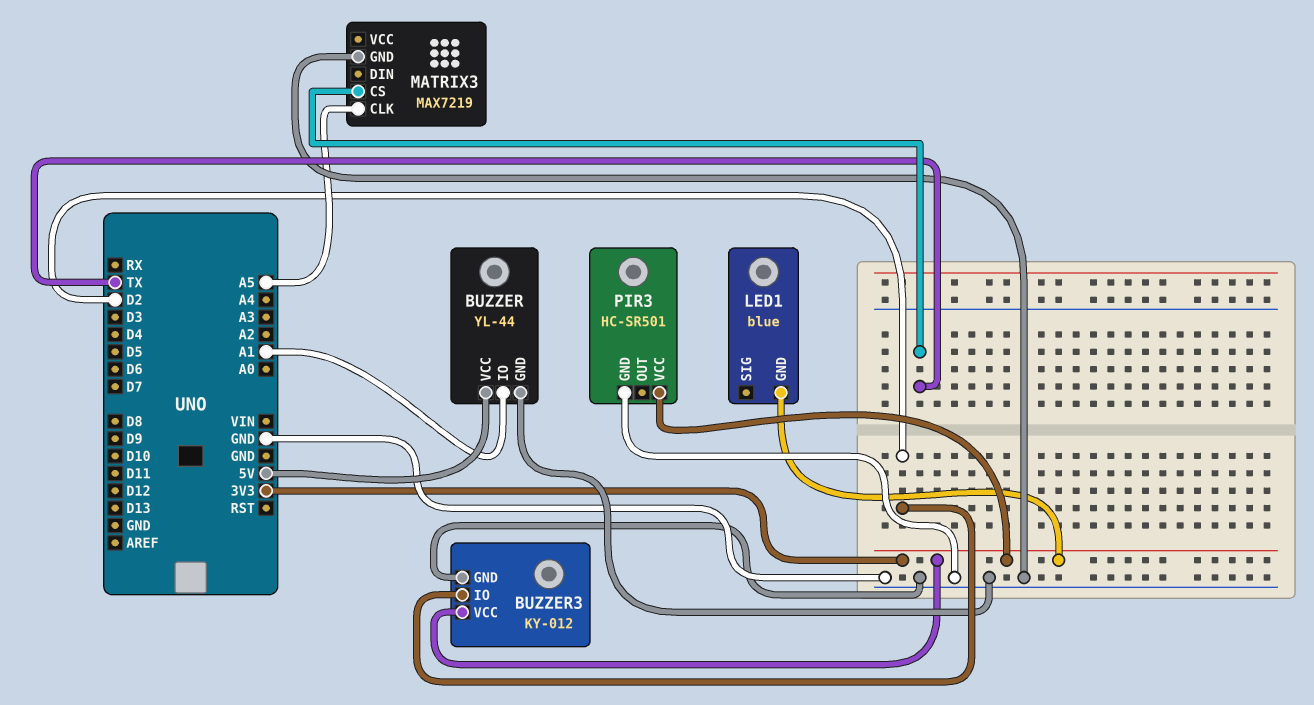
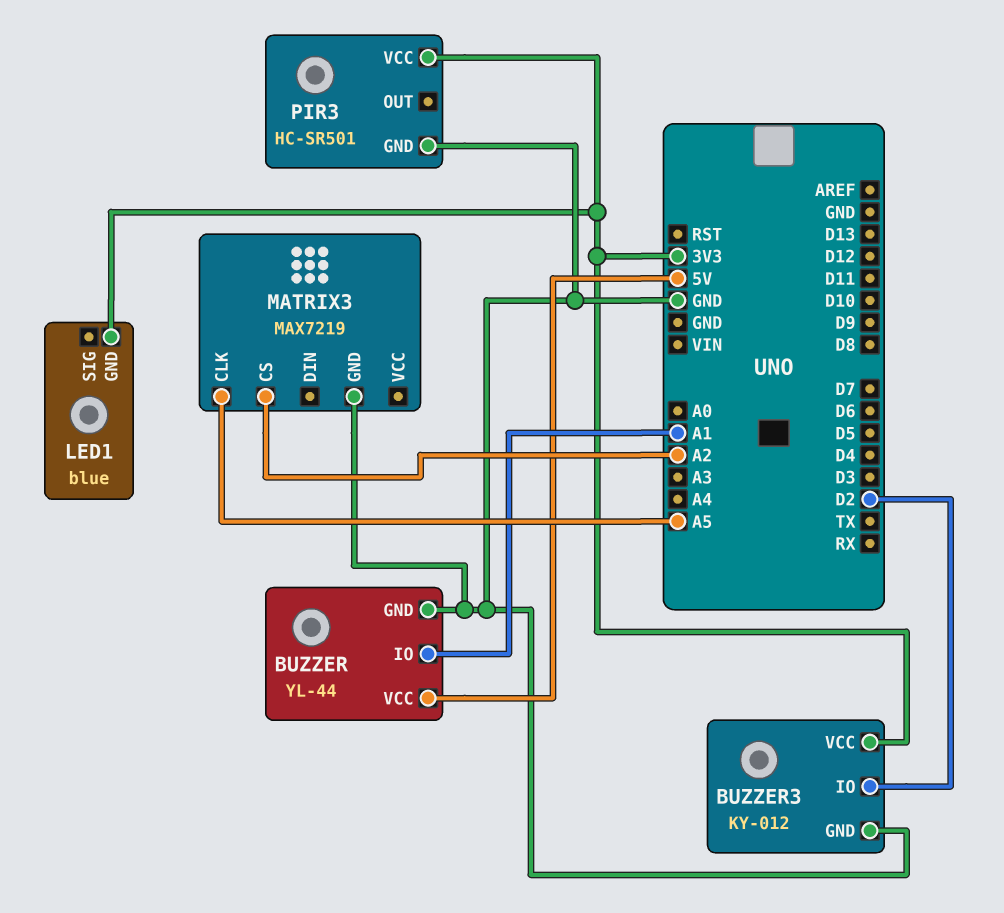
MATRIX3 pin CS: TX -> A2

